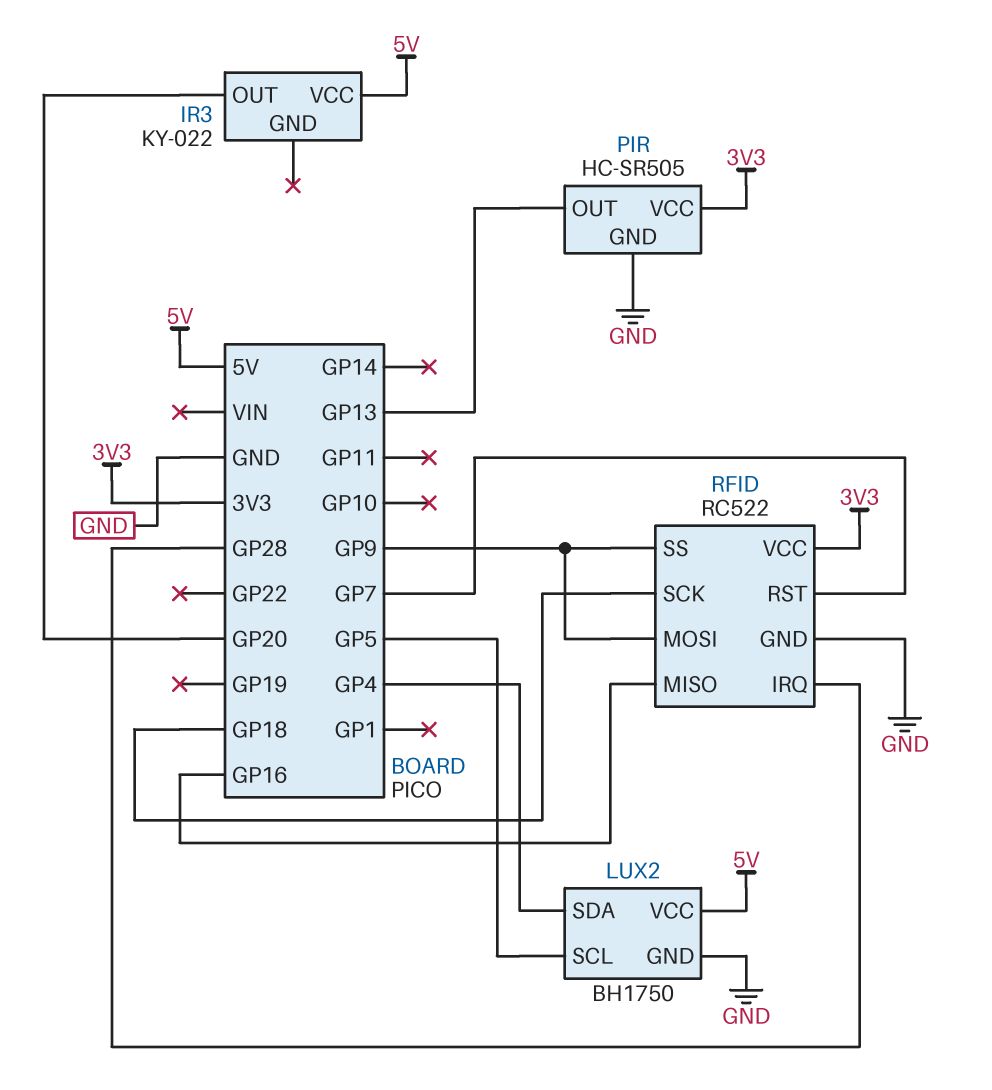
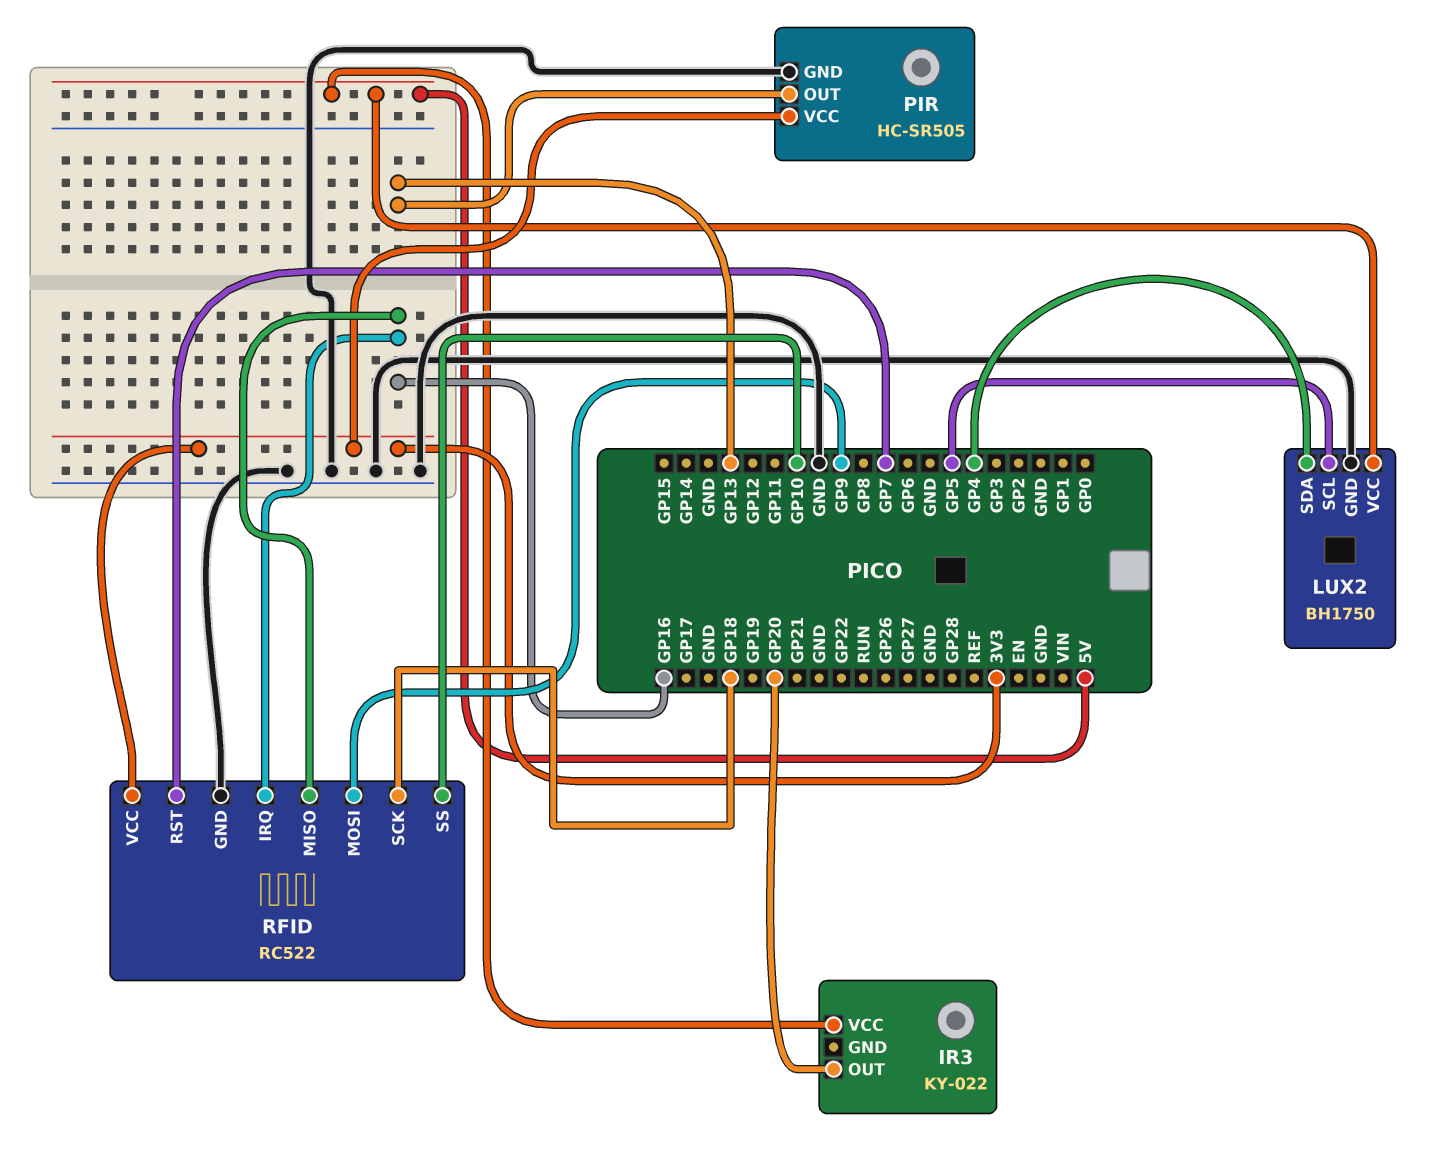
RFID pin IRQ: GP28 -> GP16
RFID pin SS: GP9 -> GP10

